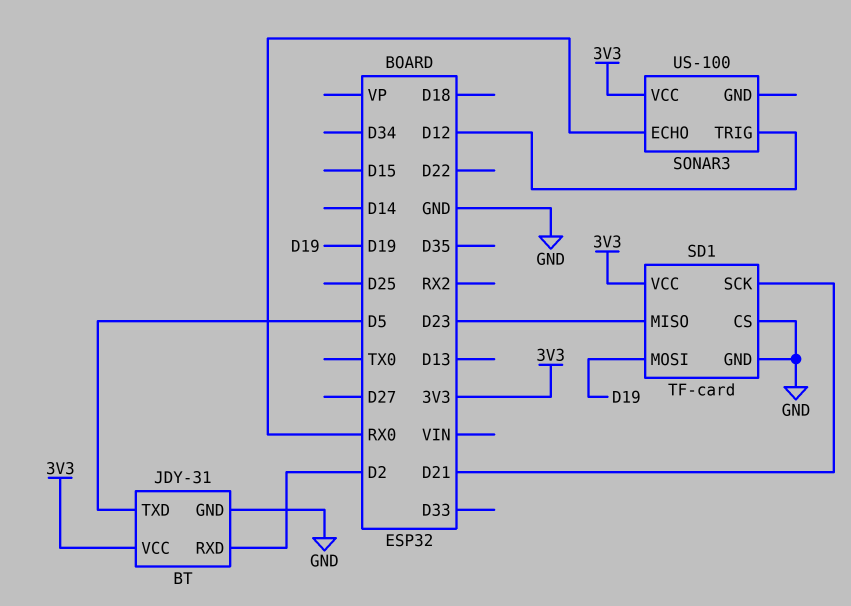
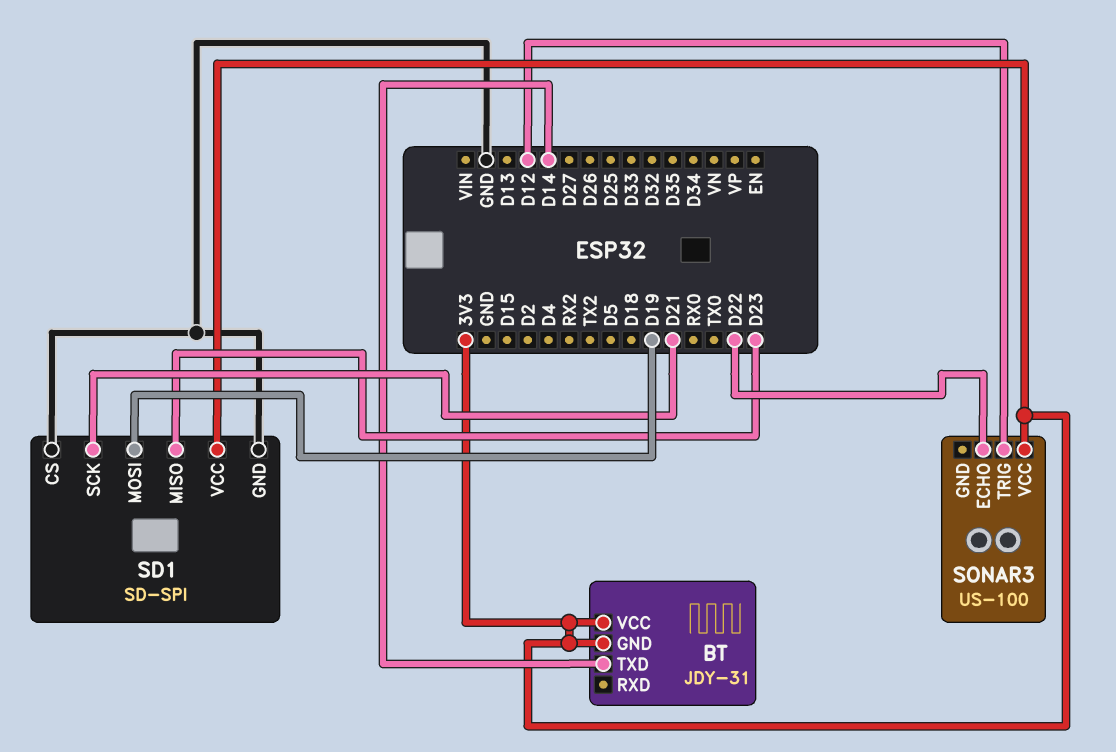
BT pin GND: GND -> 3V3
BT pin RXD: D2 -> none
BT pin TXD: D5 -> D14
SD1: TF-card -> SD-SPI
SONAR3 pin ECHO: RX0 -> D22

